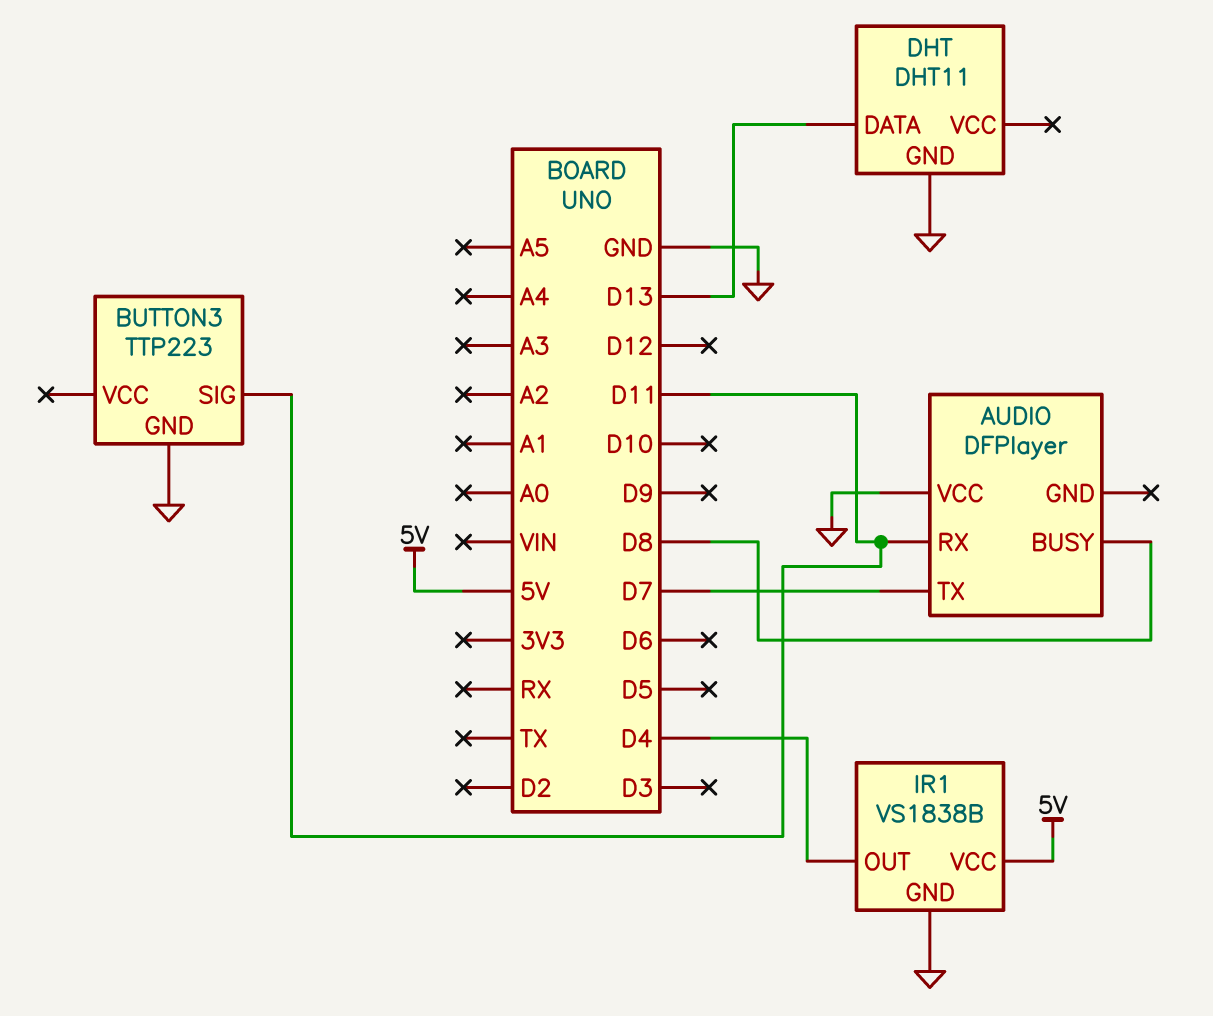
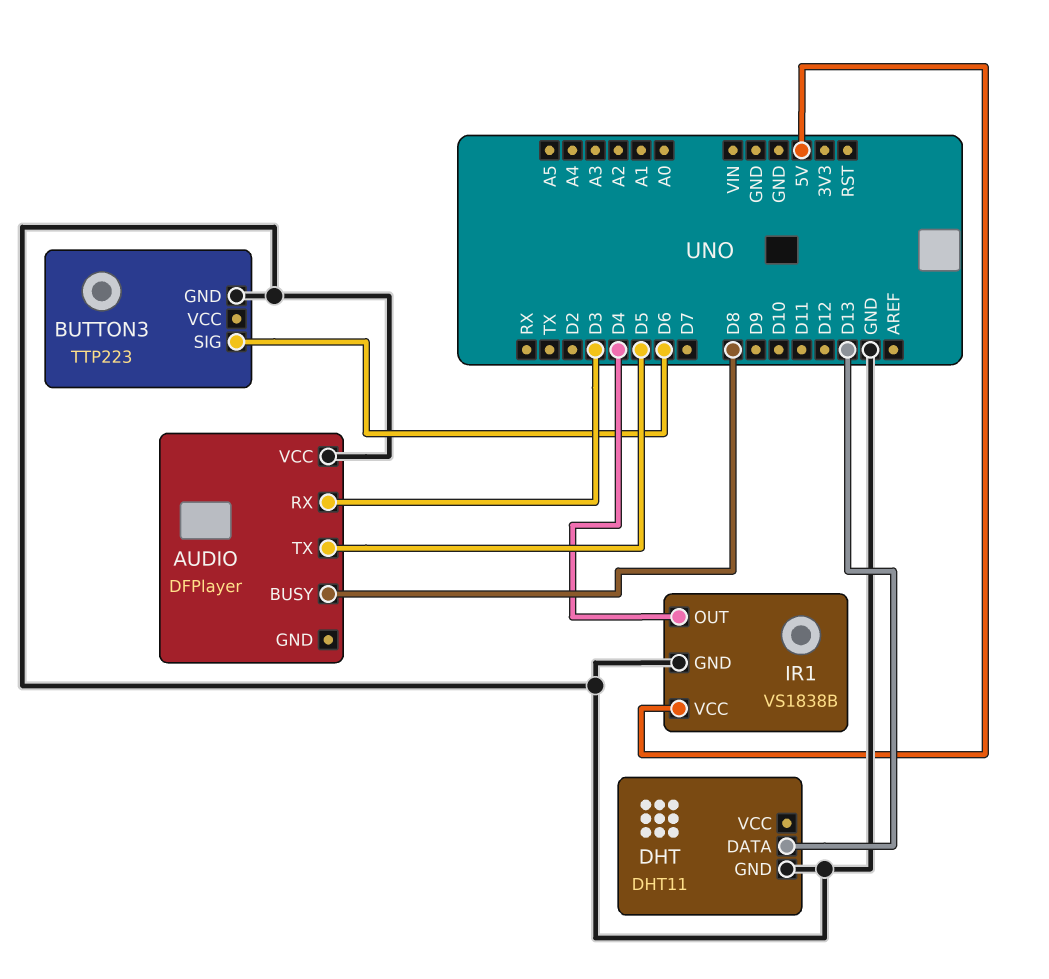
AUDIO pin RX: D11 -> D3
AUDIO pin TX: D7 -> D5
BUTTON3 pin SIG: D11 -> D6

